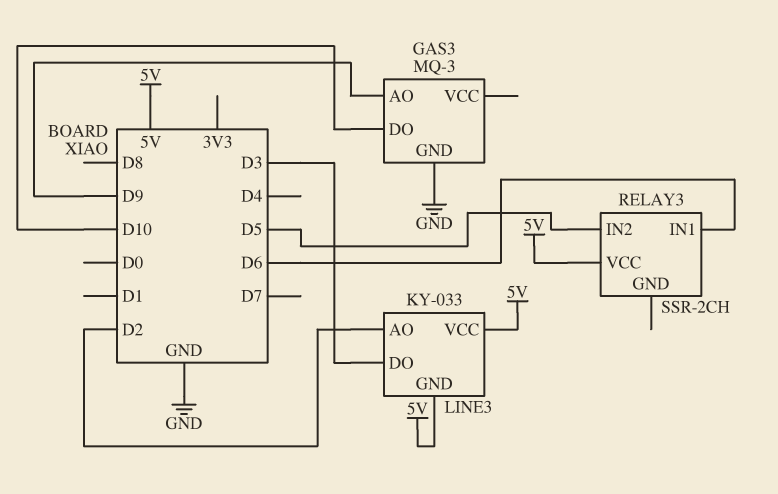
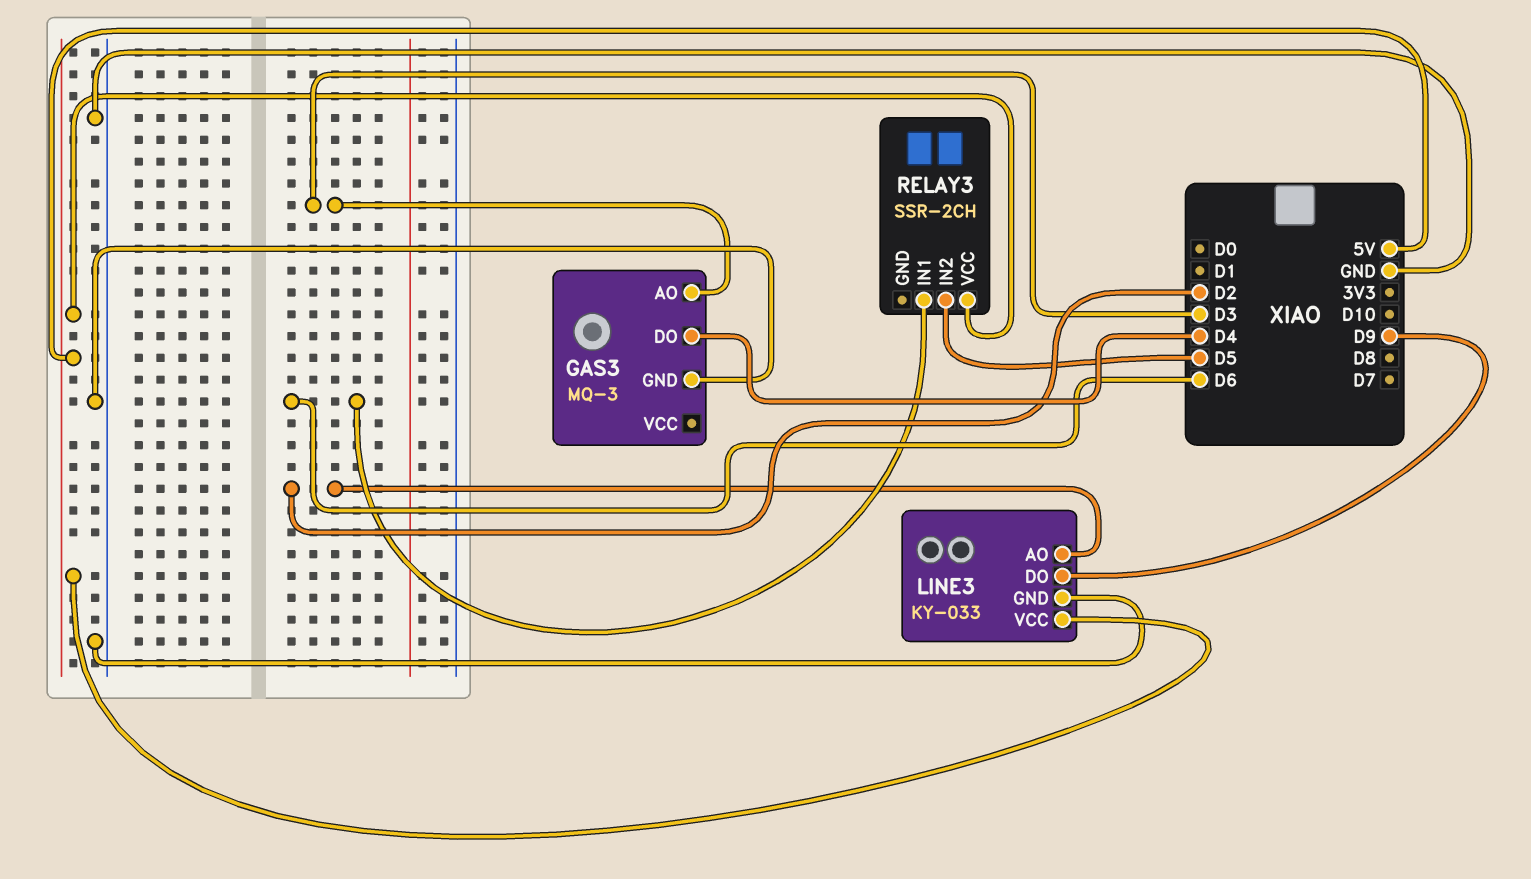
GAS3 pin AO: D9 -> D3
GAS3 pin DO: D10 -> D4
LINE3 pin DO: D3 -> D9
LINE3 pin GND: 5V -> GND

